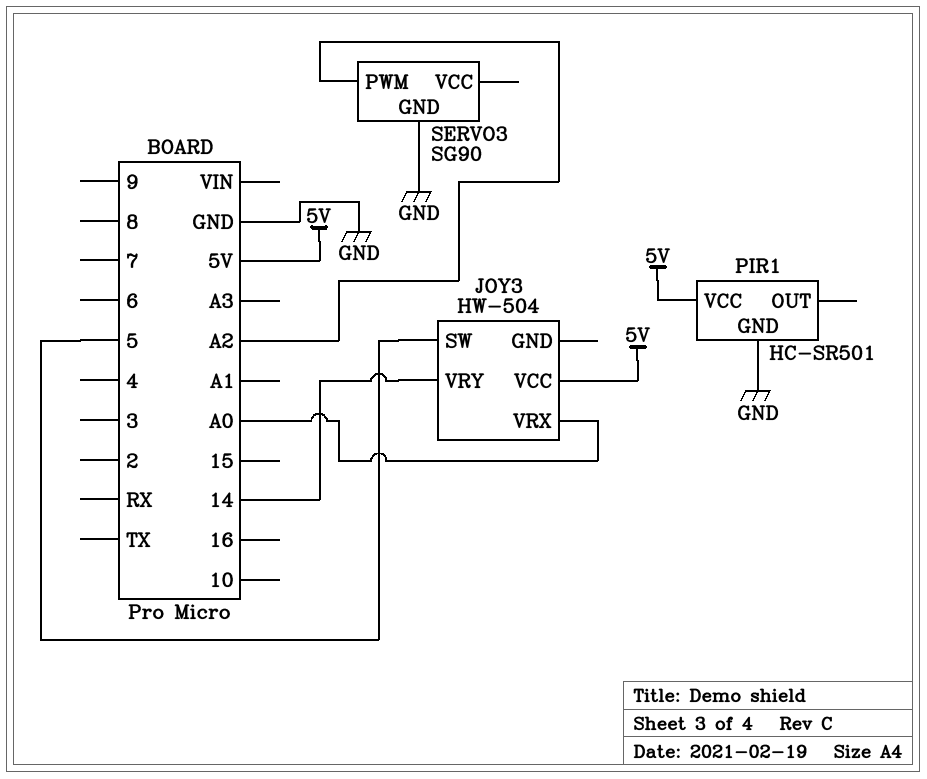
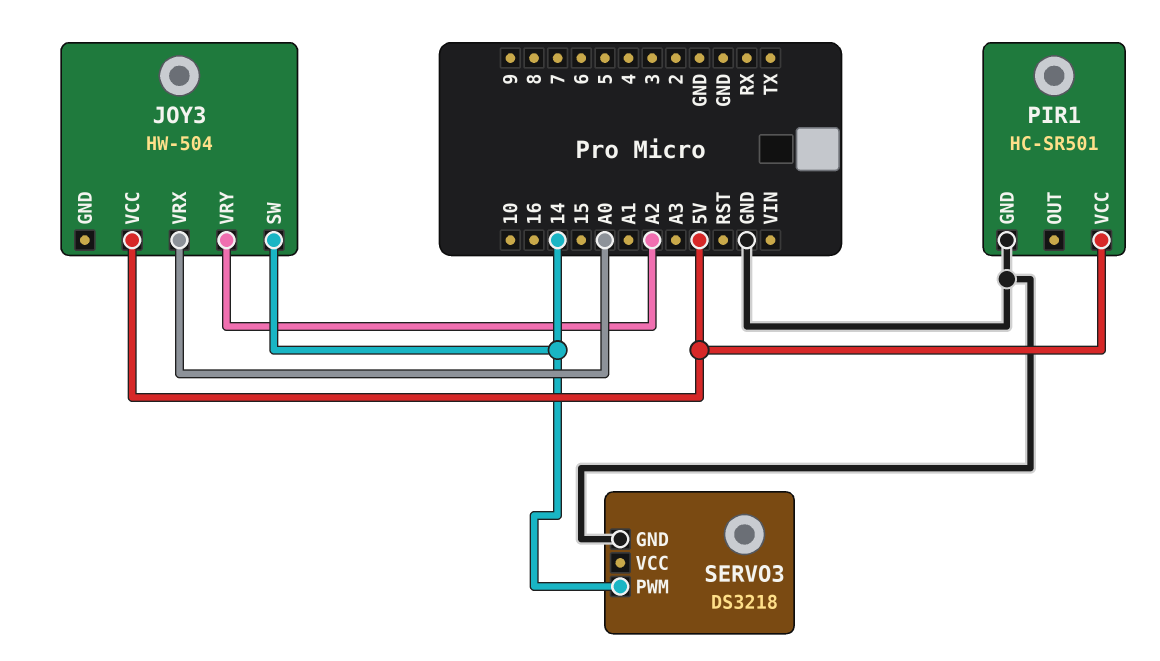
JOY3 pin SW: 5 -> 14
JOY3 pin VRY: 14 -> A2
SERVO3: SG90 -> DS3218
SERVO3 pin PWM: A2 -> 14

